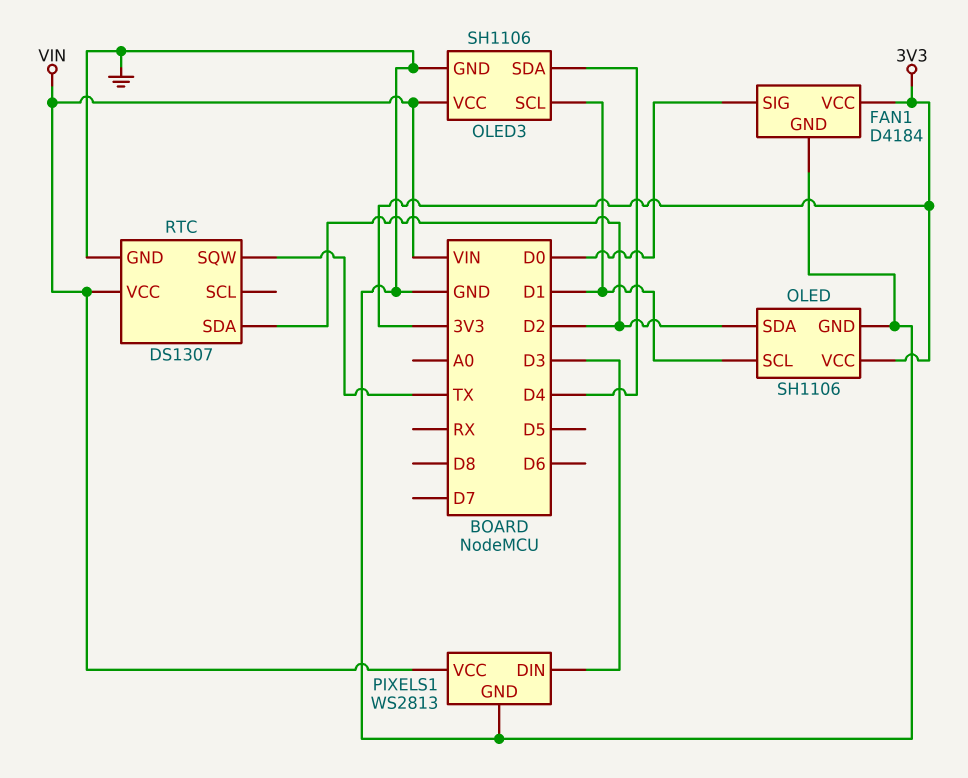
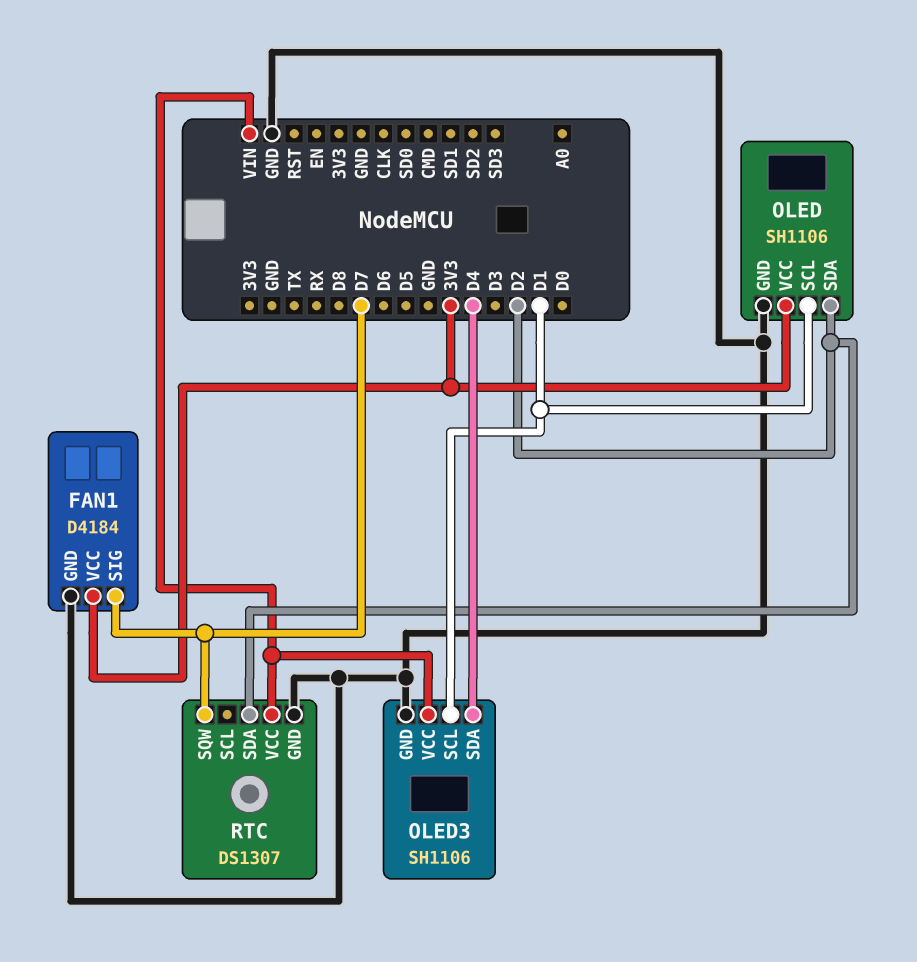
FAN1 pin SIG: D0 -> D7
PIXELS1: WS2813 -> none
PIXELS1 pin DIN: D3 -> none
PIXELS1 pin GND: GND -> none
PIXELS1 pin VCC: VIN -> none
RTC pin SQW: TX -> D7

